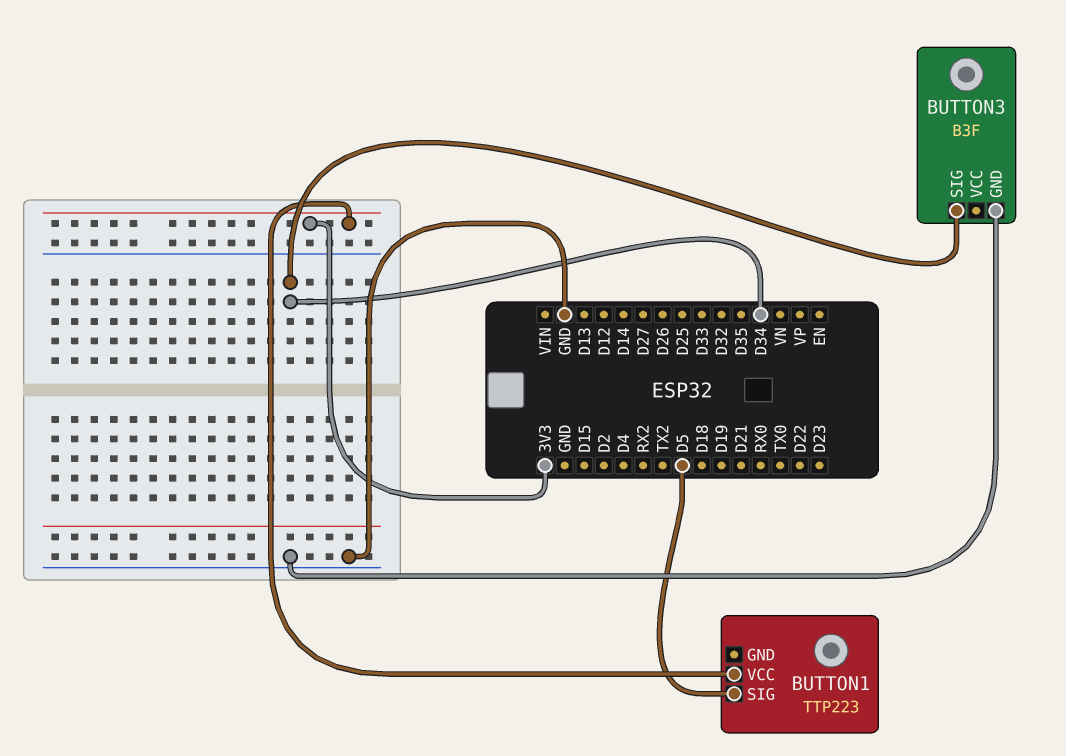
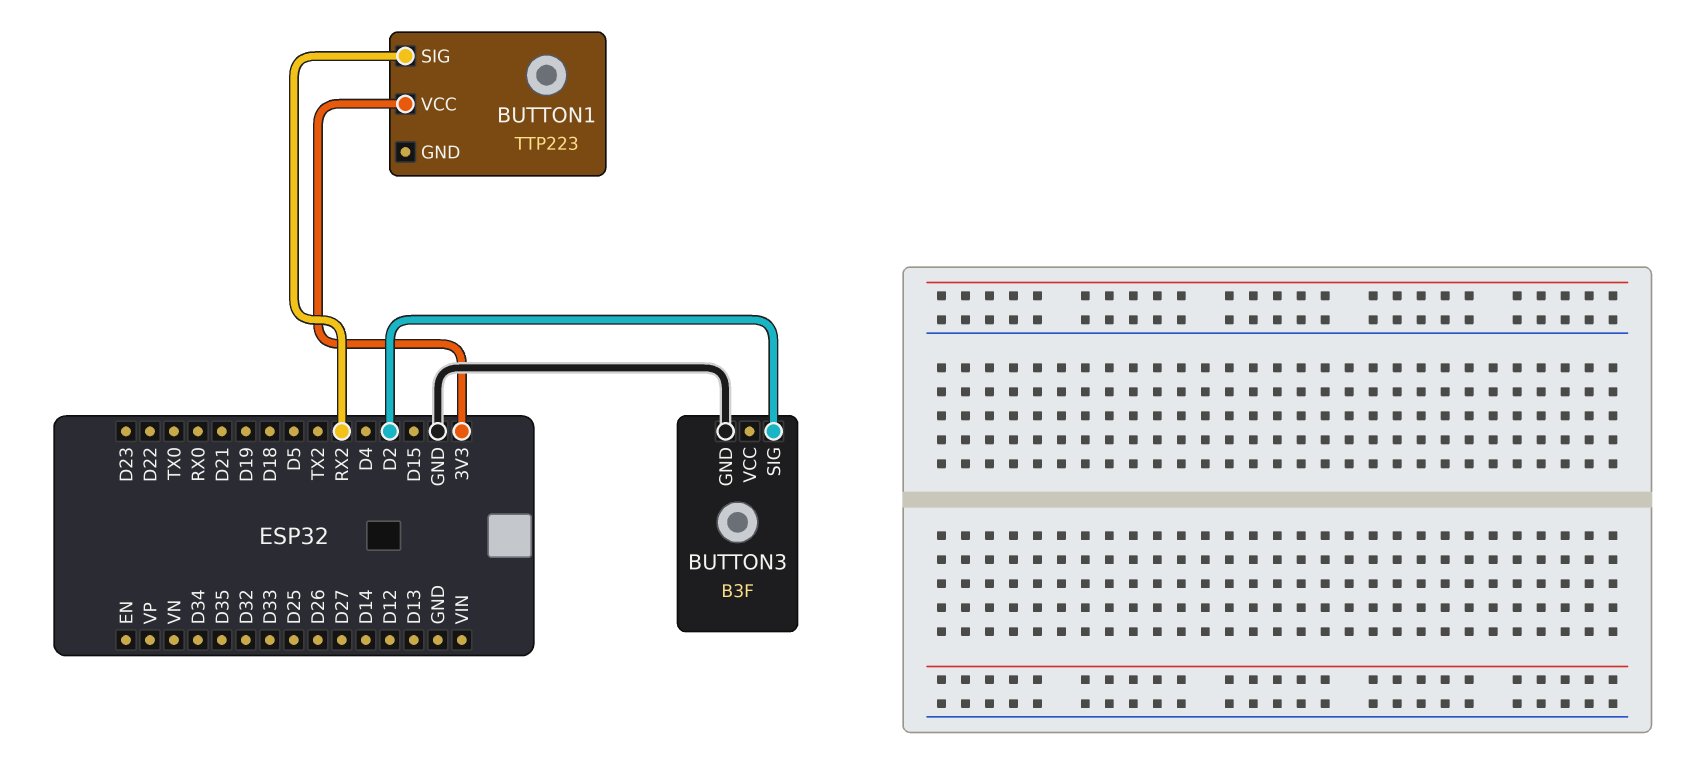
BUTTON1 pin SIG: D5 -> RX2
BUTTON3 pin SIG: D34 -> D2

